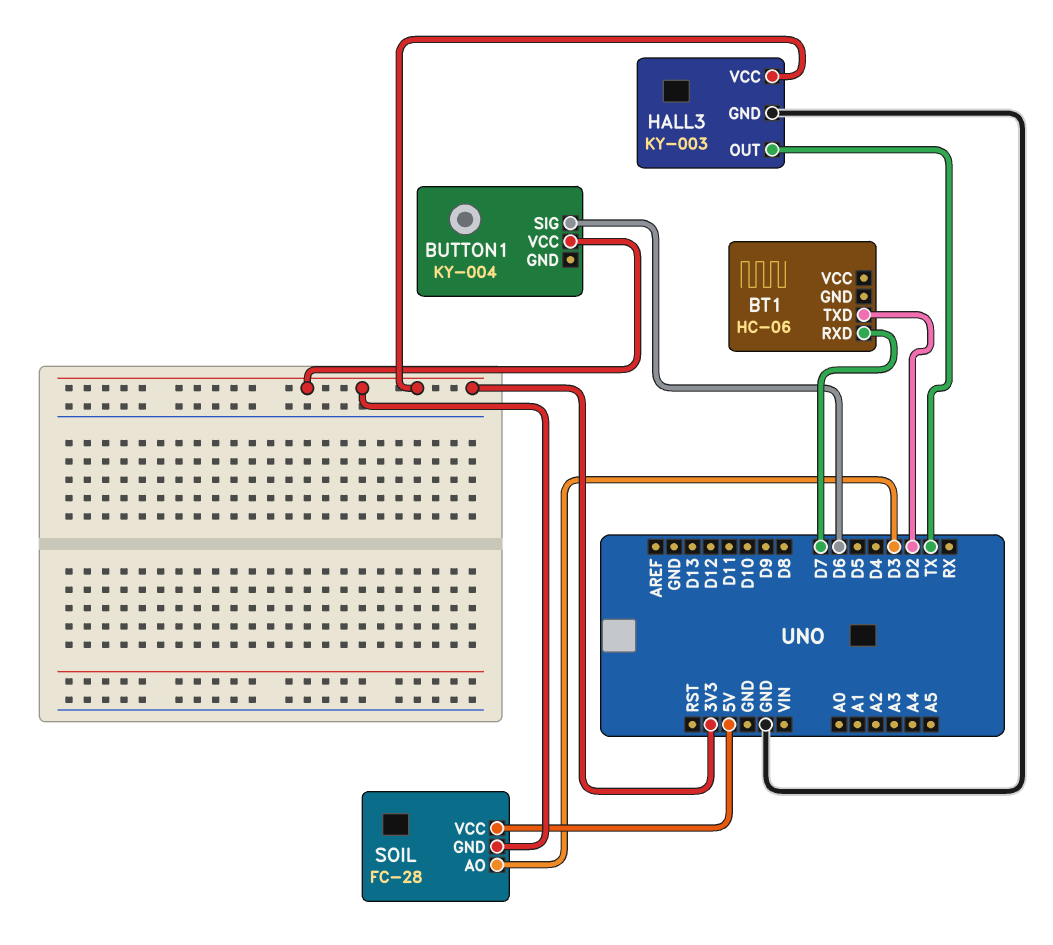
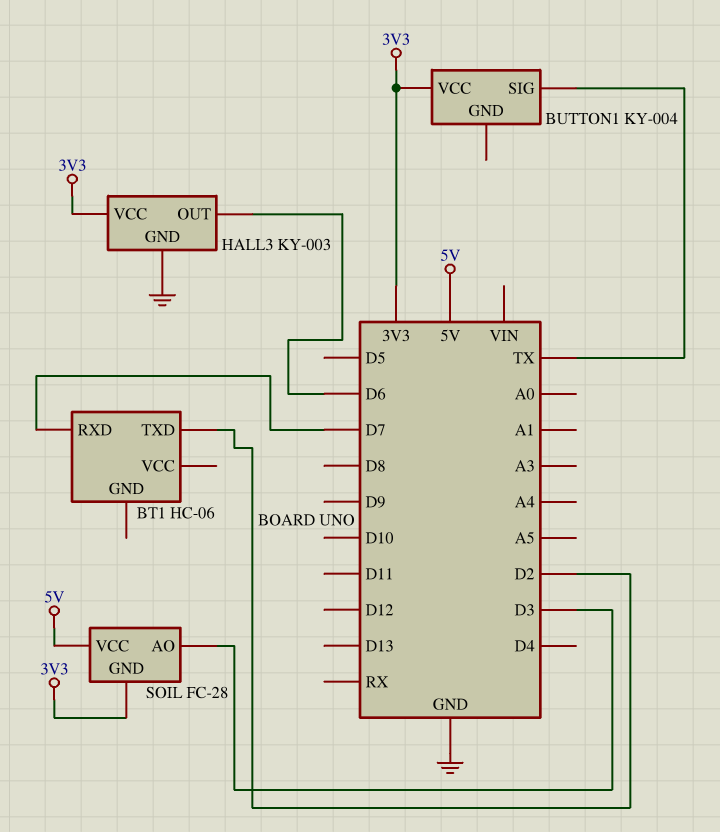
BUTTON1 pin SIG: D6 -> TX
HALL3 pin OUT: TX -> D6

